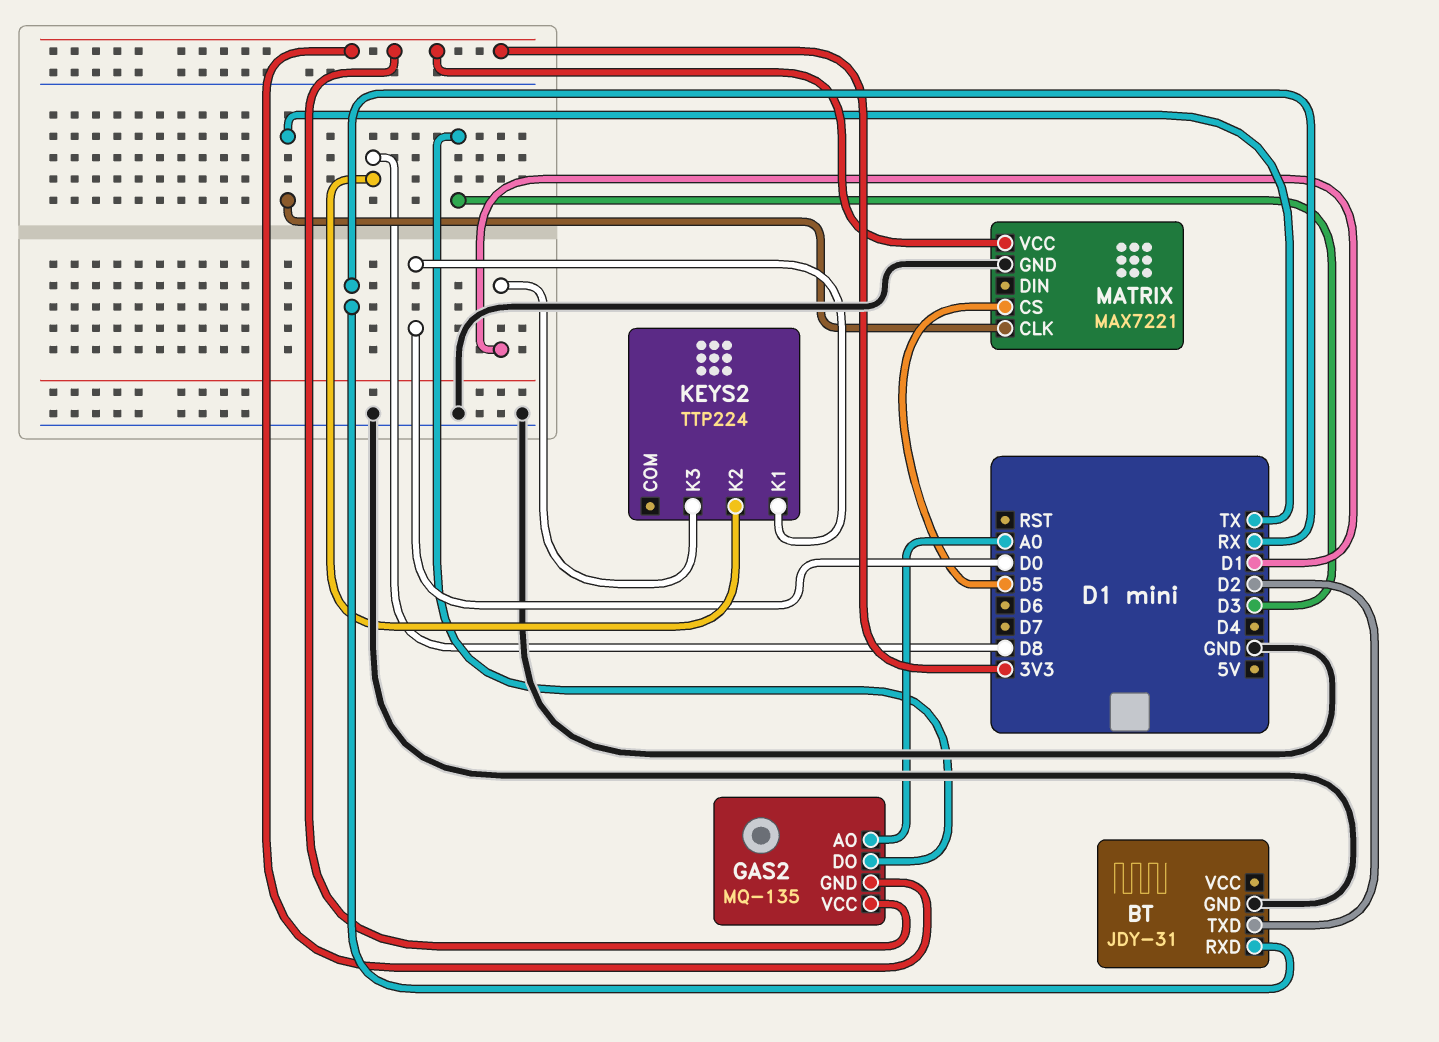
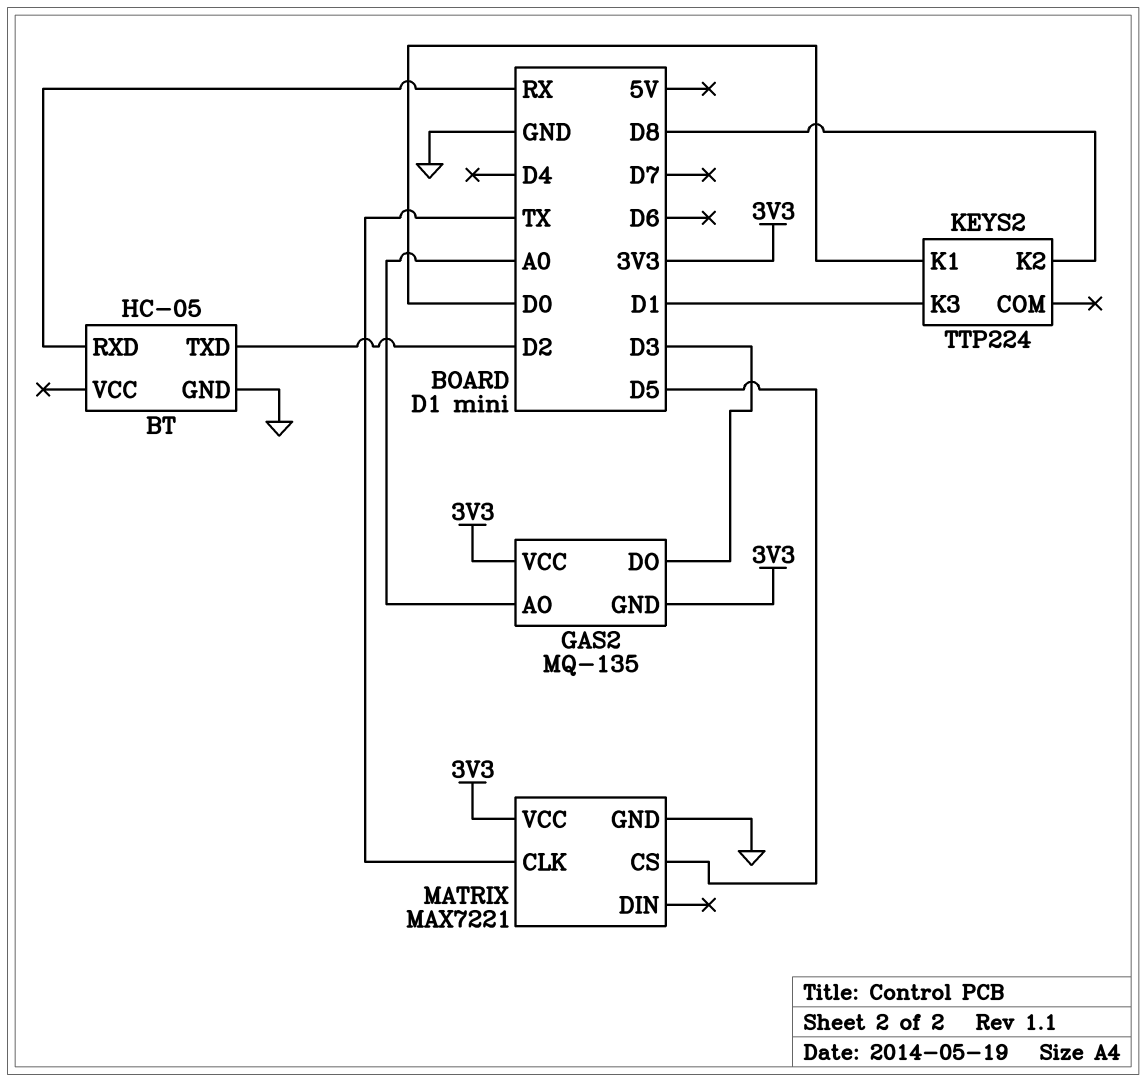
BT: JDY-31 -> HC-05

